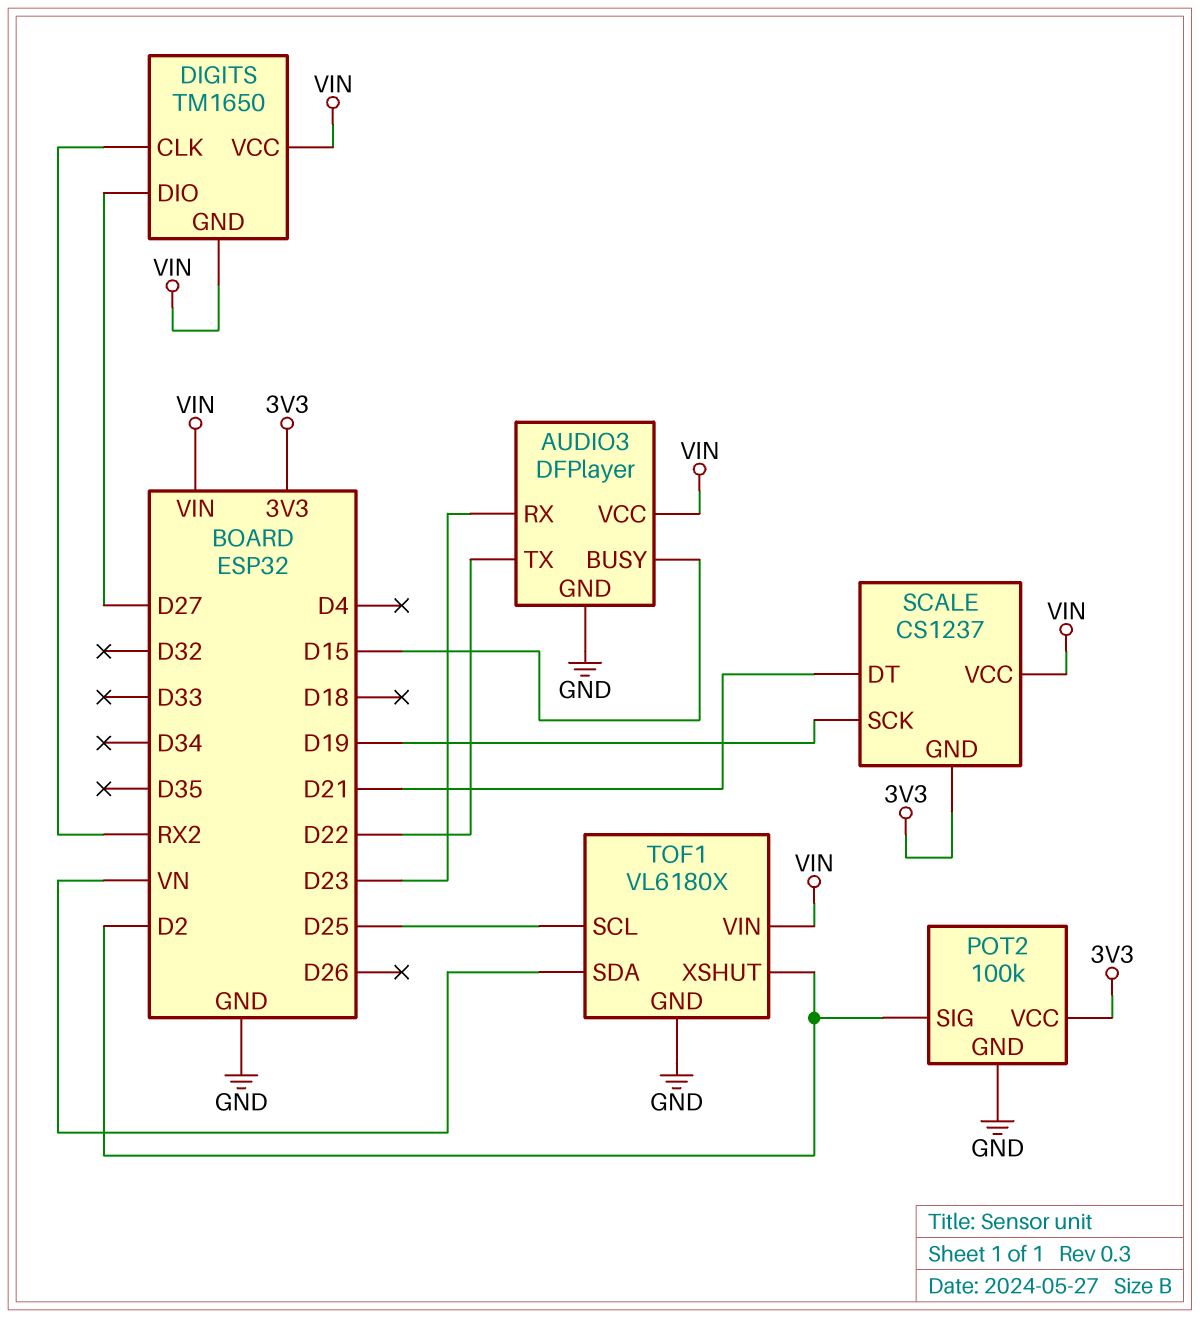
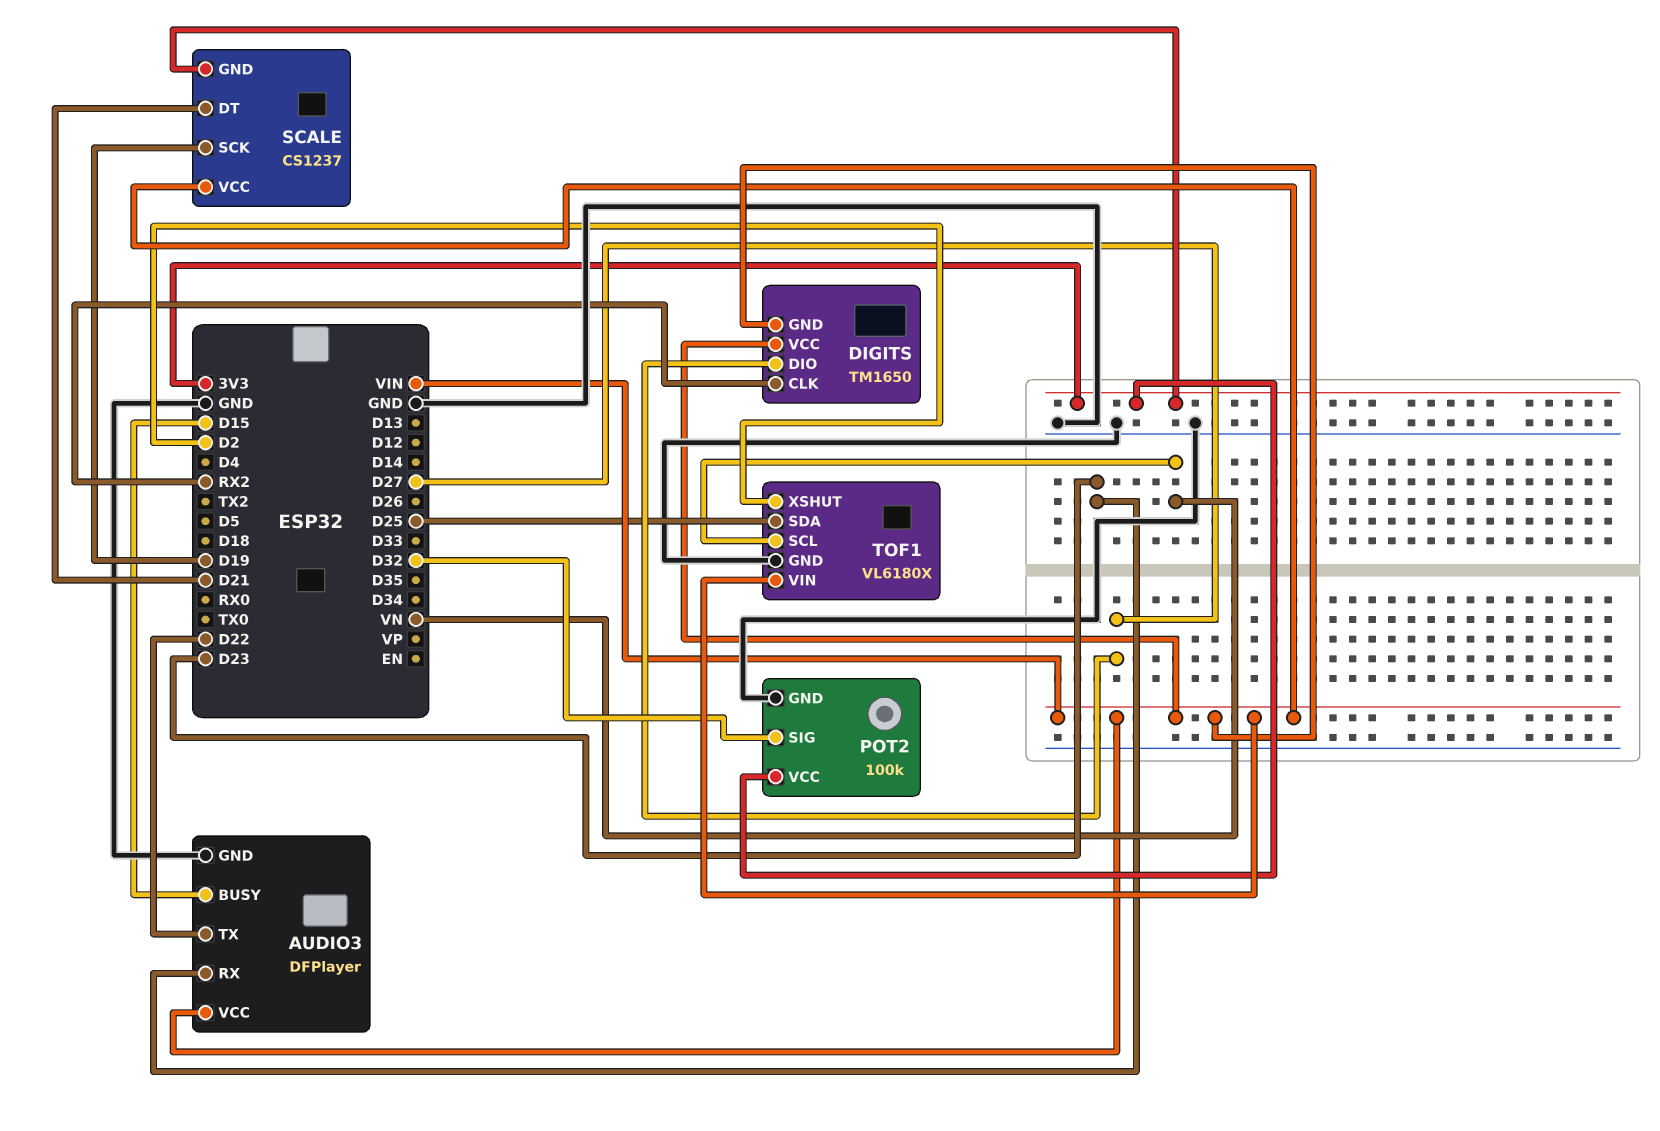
POT2 pin SIG: D2 -> D32
TOF1 pin SCL: D25 -> VN
TOF1 pin SDA: VN -> D25

